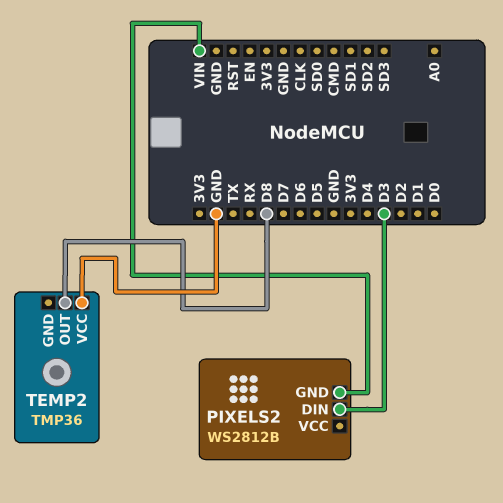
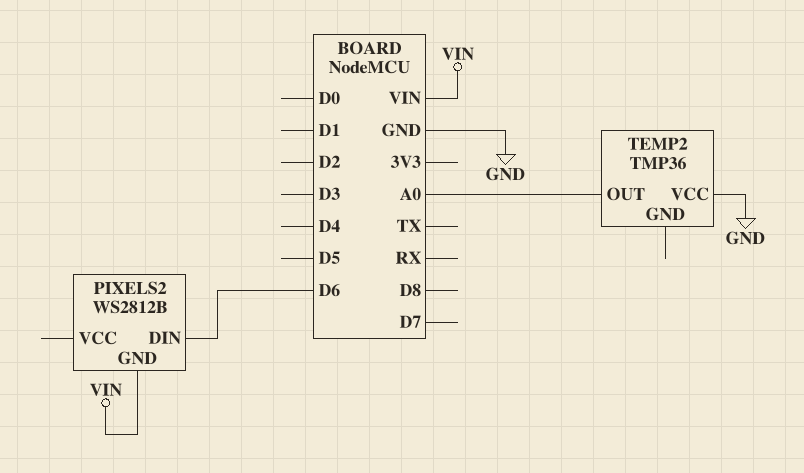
PIXELS2 pin DIN: D3 -> D6
TEMP2 pin OUT: D8 -> A0

